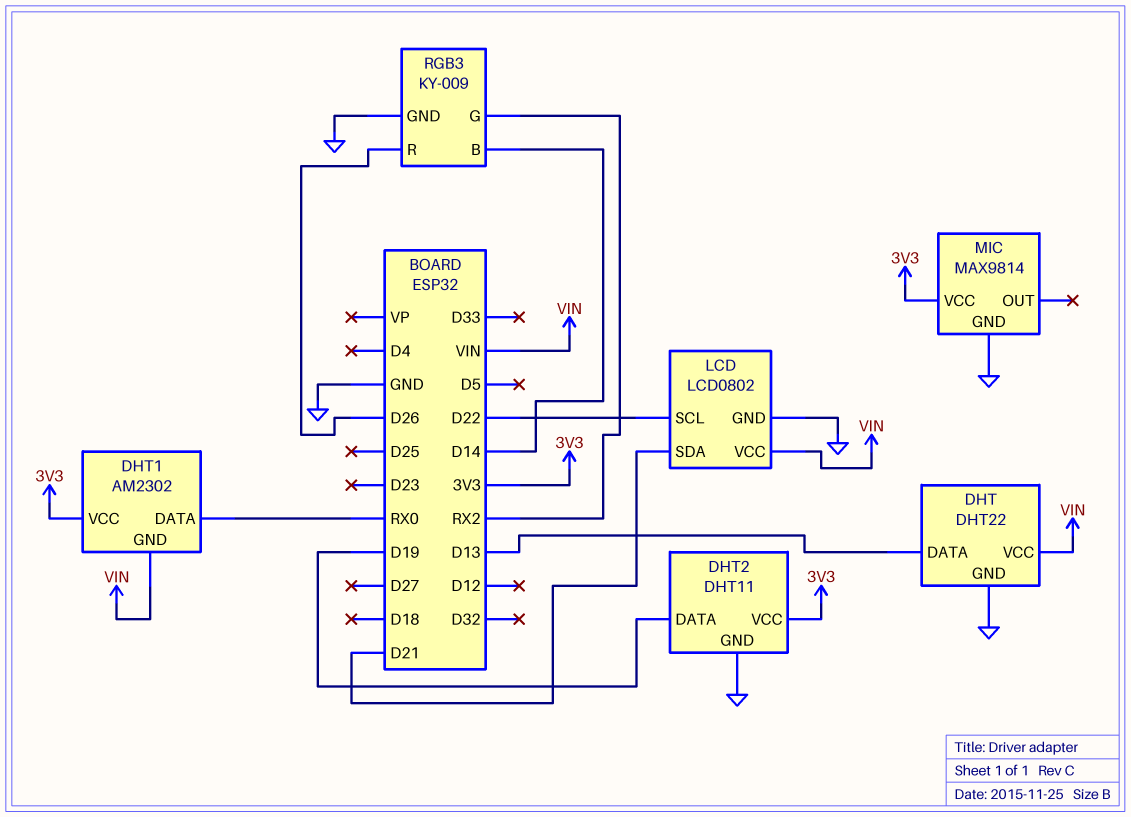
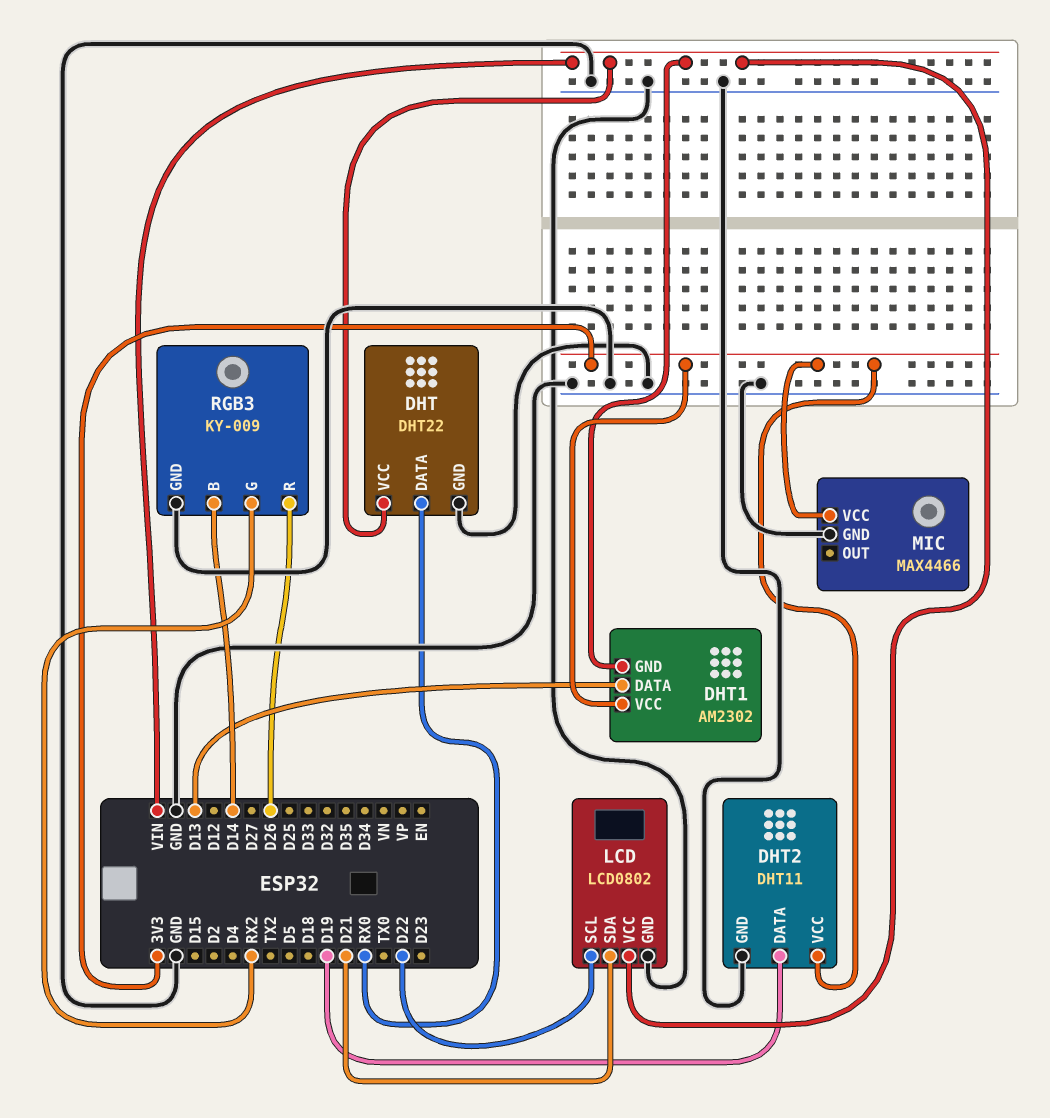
DHT pin DATA: D13 -> RX0
DHT1 pin DATA: RX0 -> D13
MIC: MAX9814 -> MAX4466

